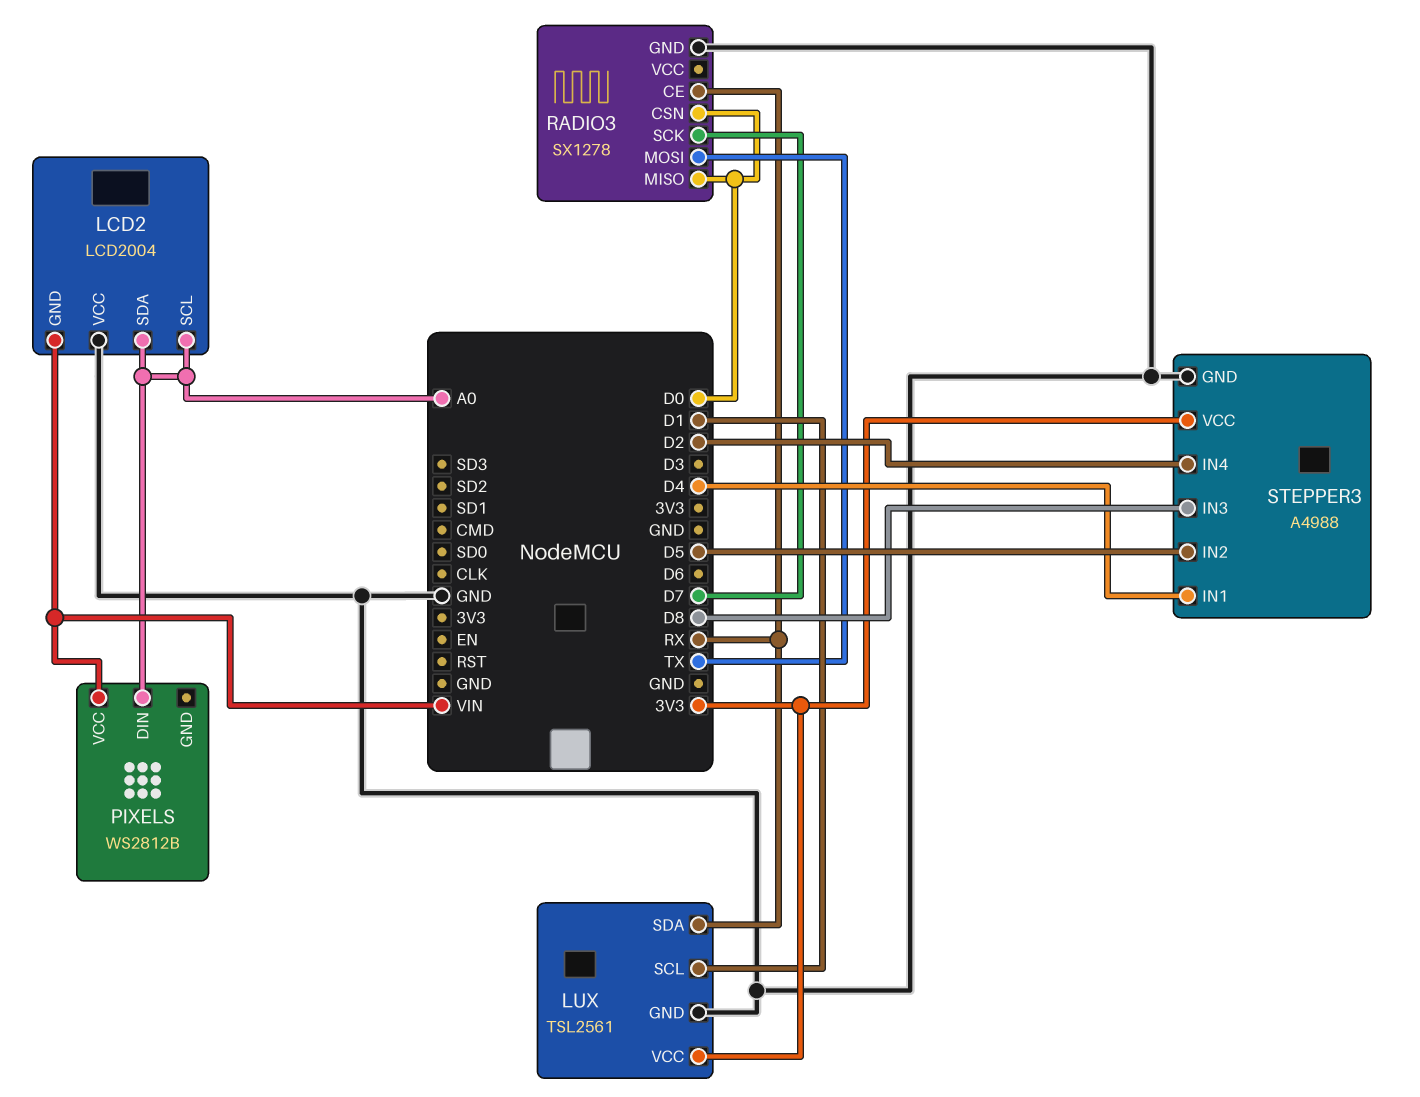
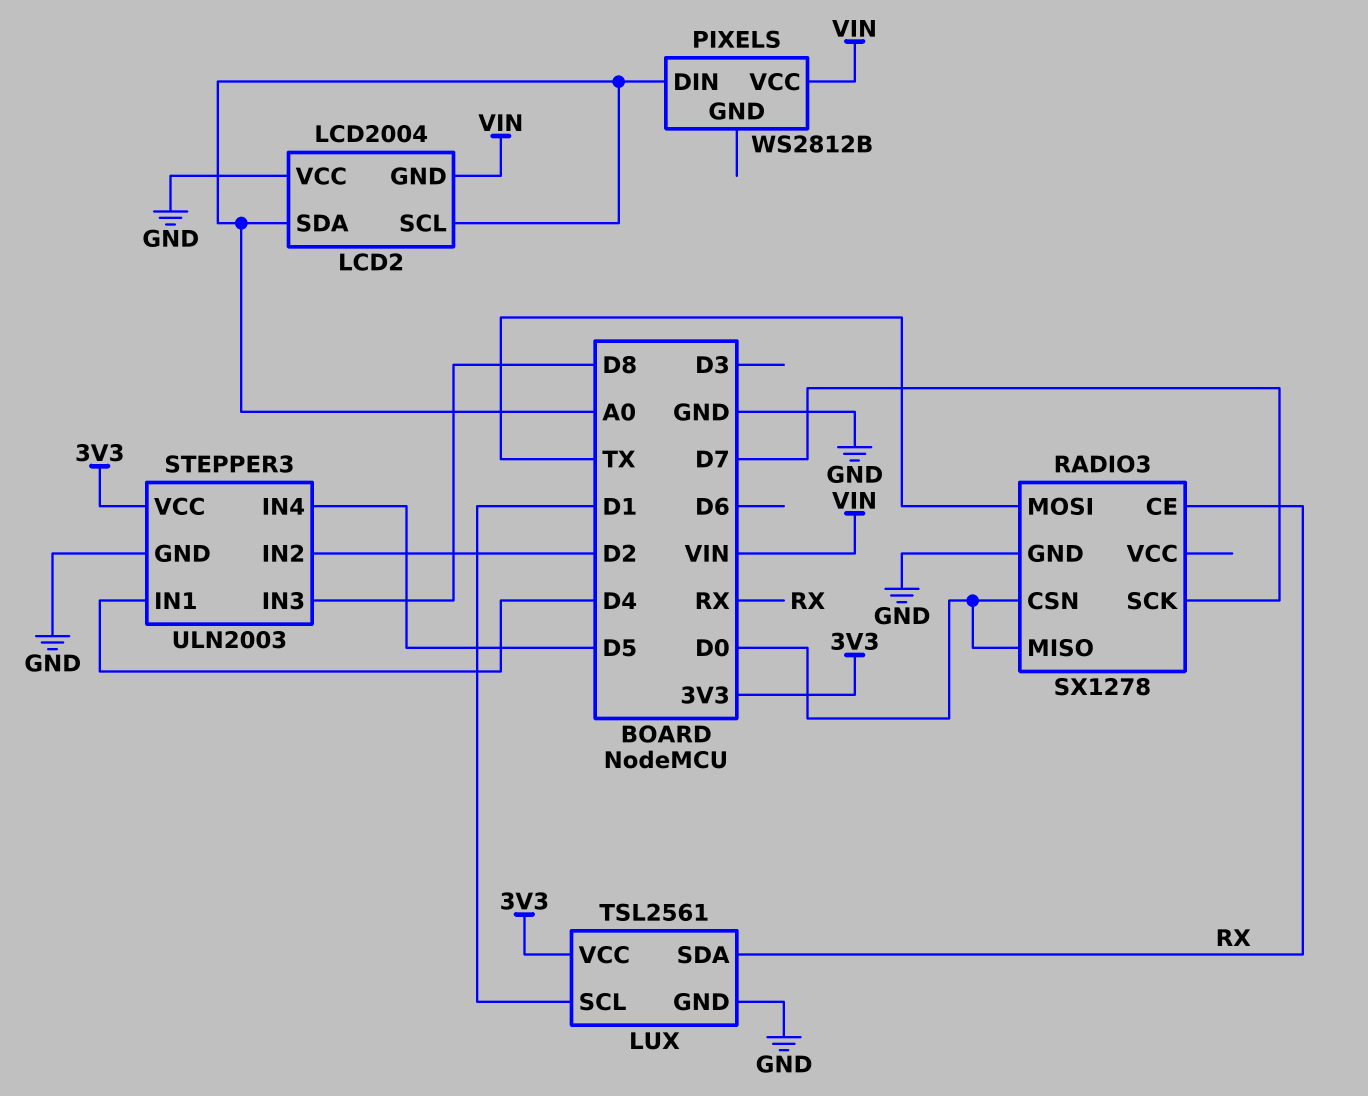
STEPPER3: A4988 -> ULN2003
STEPPER3 pin IN2: D5 -> D2
STEPPER3 pin IN4: D2 -> D5

